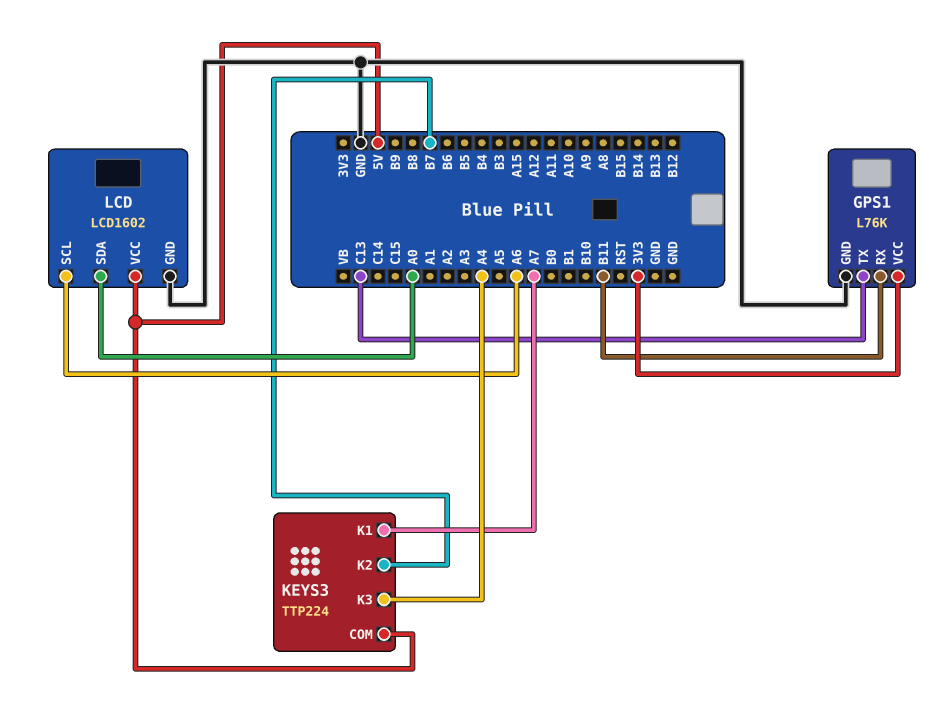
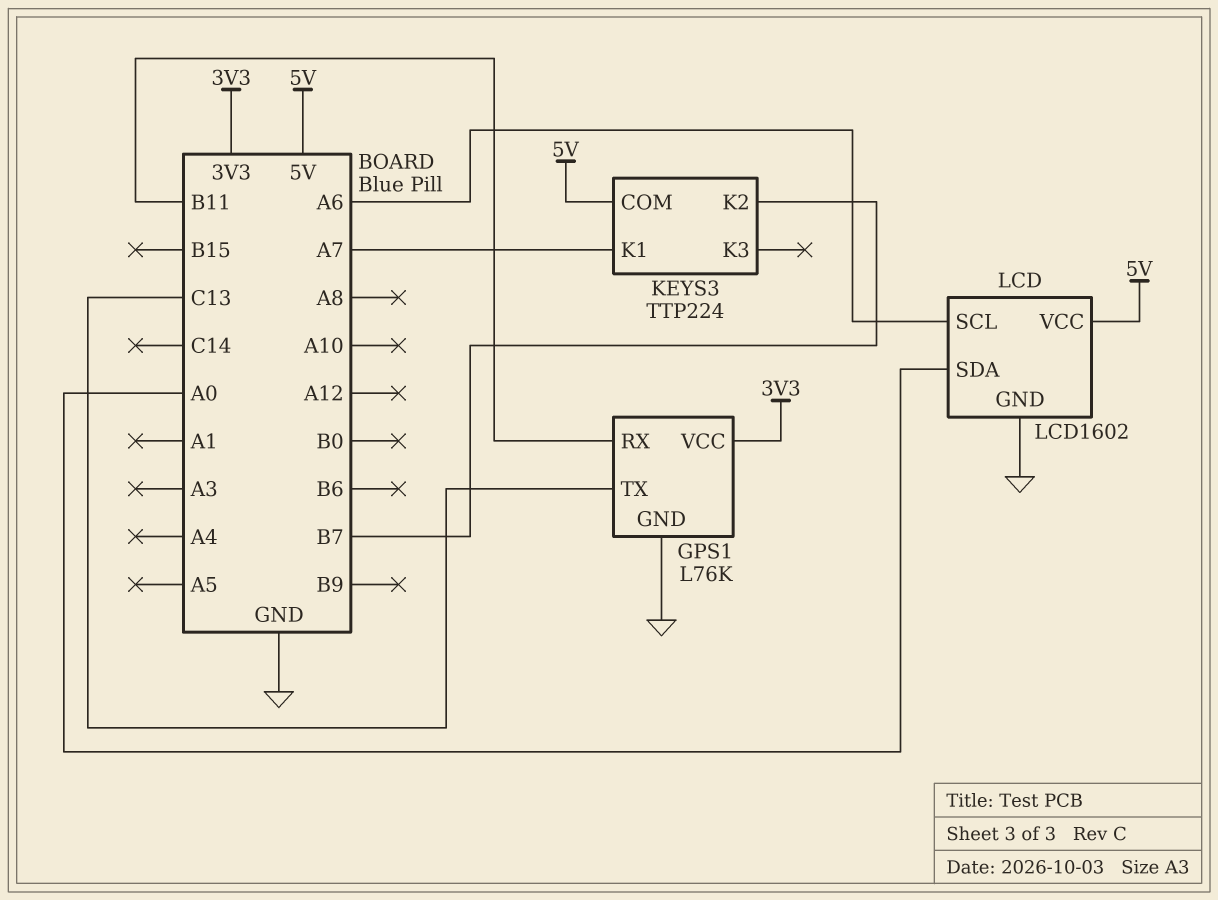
KEYS3 pin K3: A4 -> none

